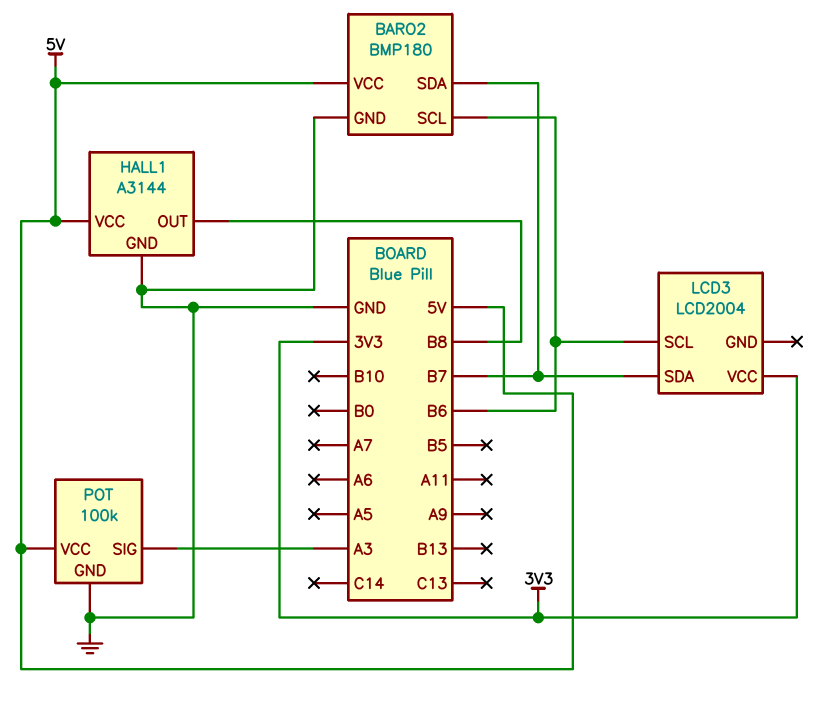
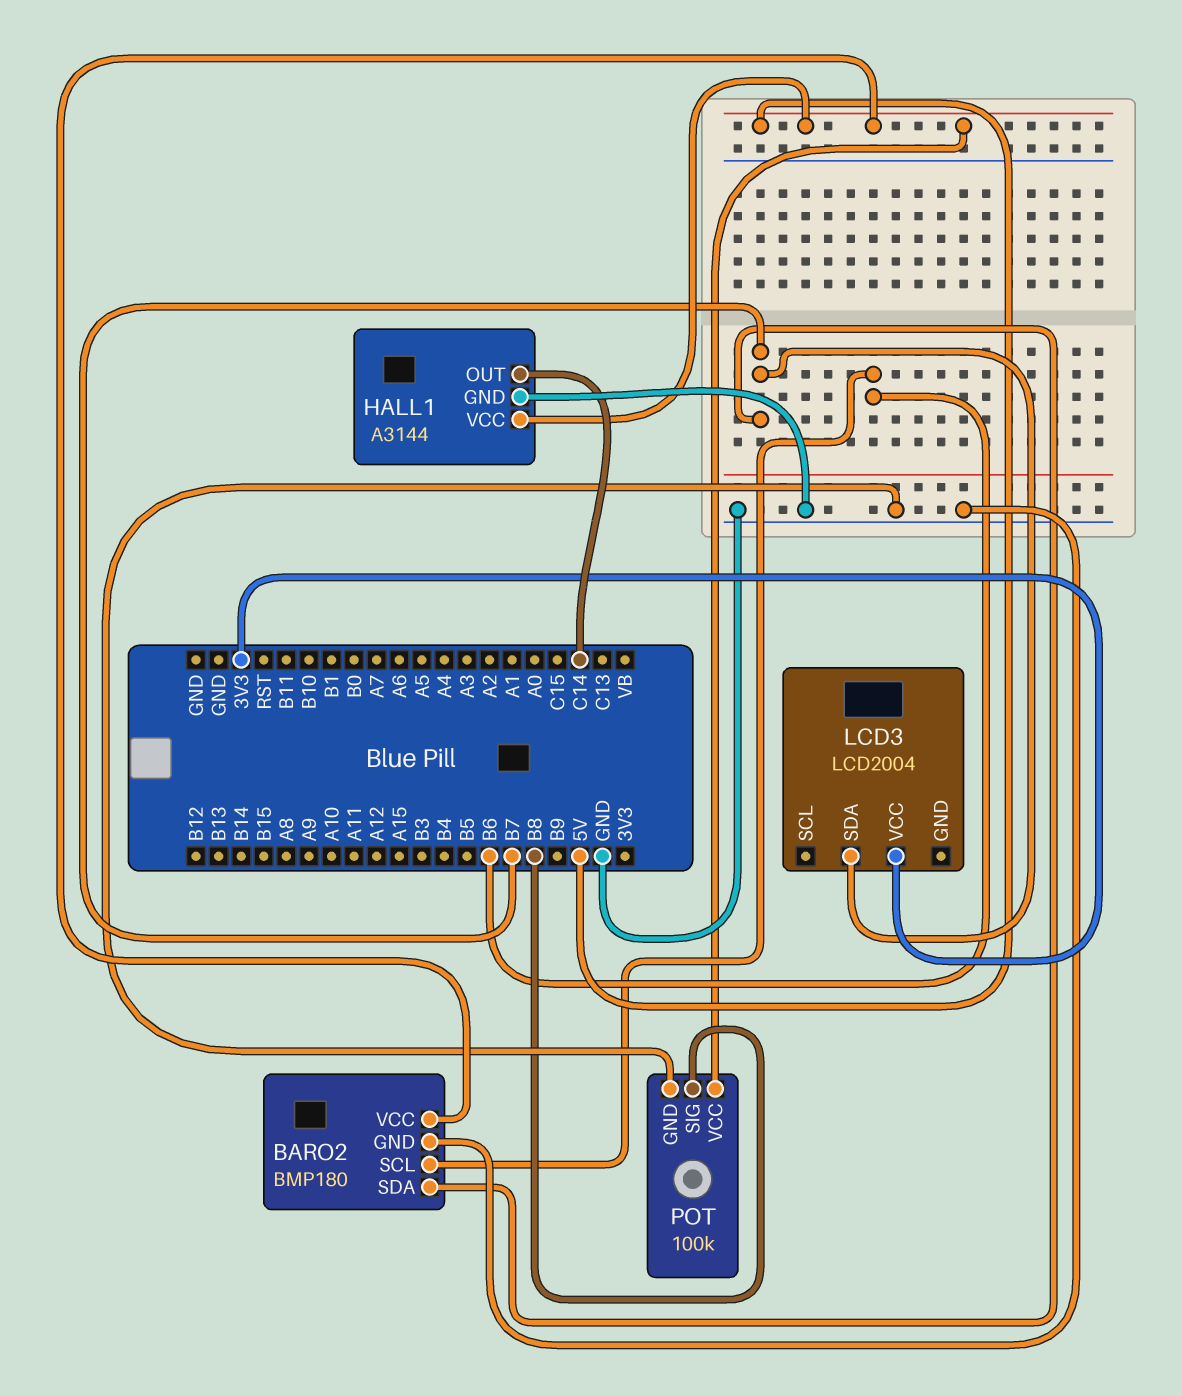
HALL1 pin OUT: B8 -> C14
LCD3 pin SCL: B6 -> none
POT pin SIG: A3 -> B8

